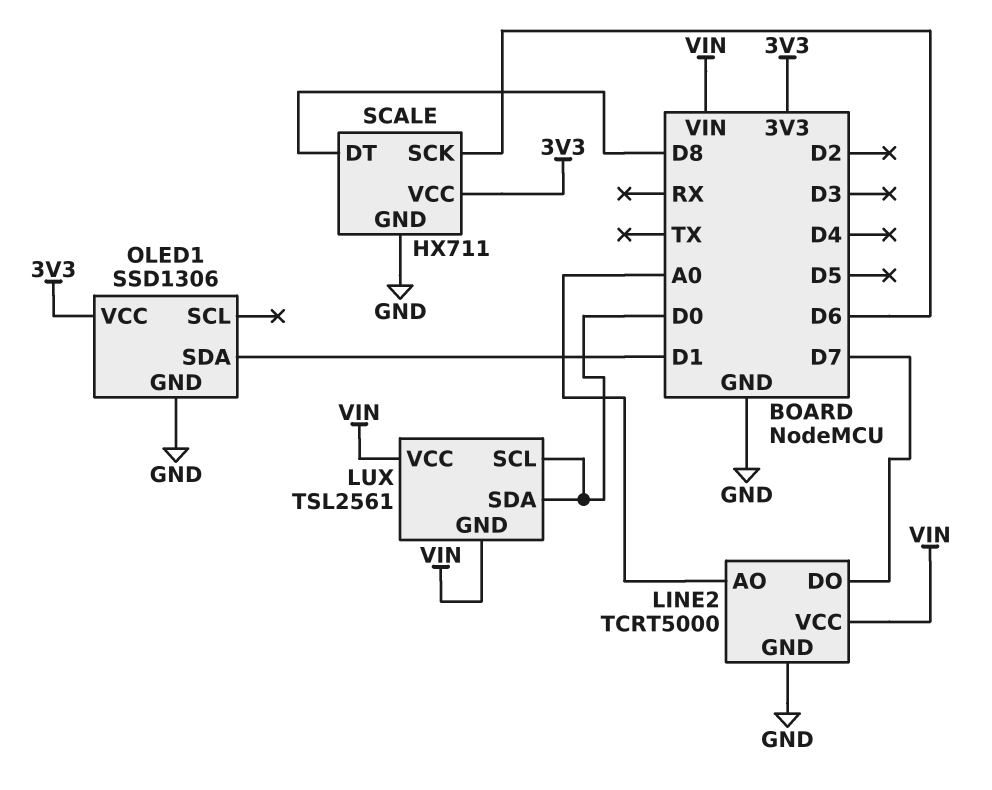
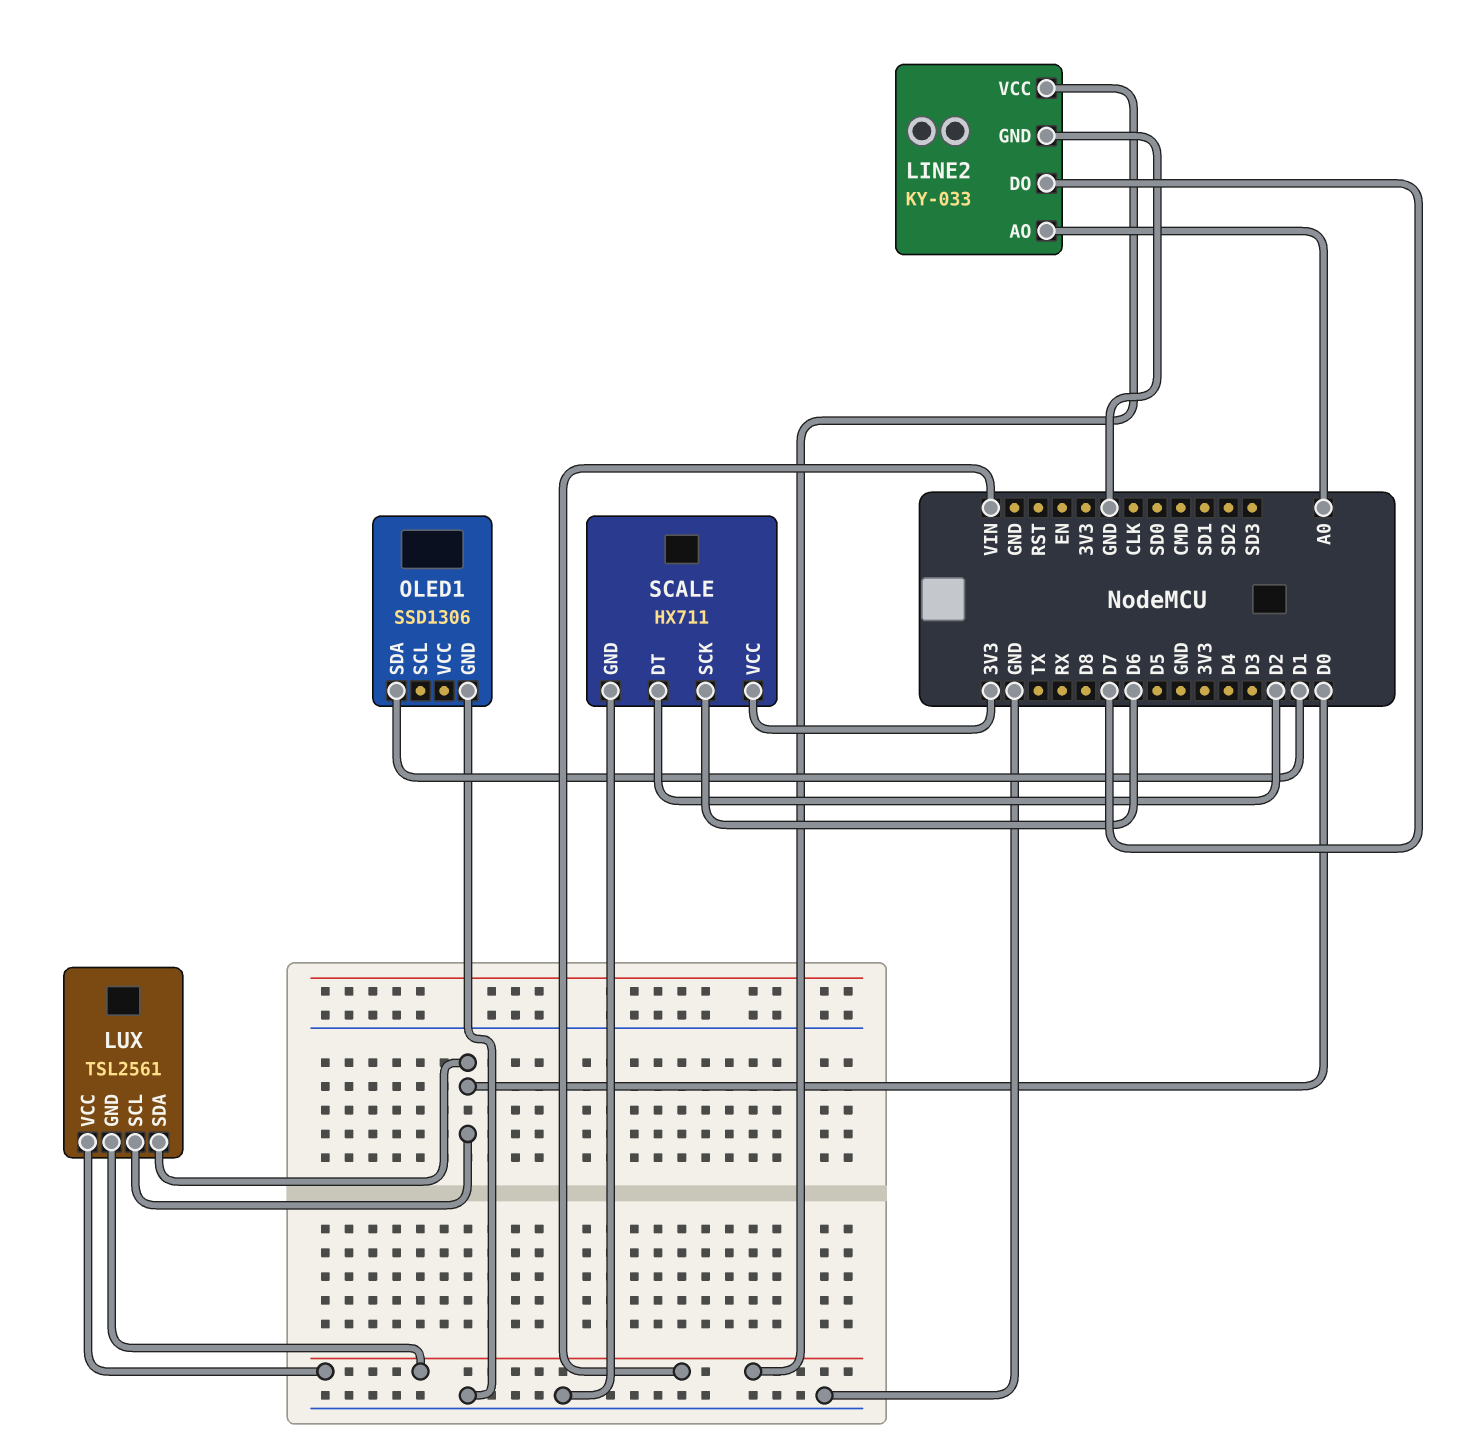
LINE2: TCRT5000 -> KY-033
OLED1 pin VCC: 3V3 -> none
SCALE pin DT: D8 -> D2

